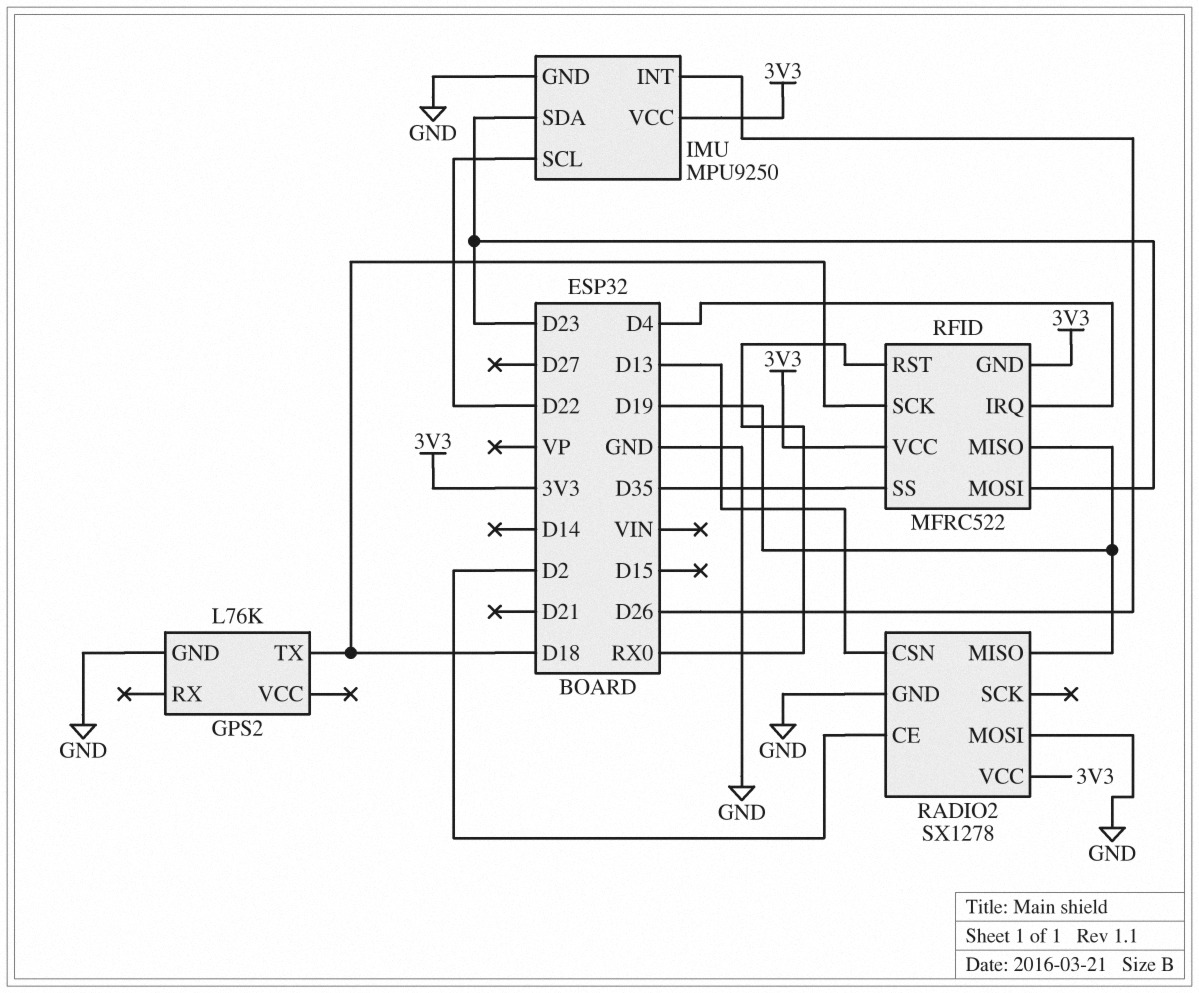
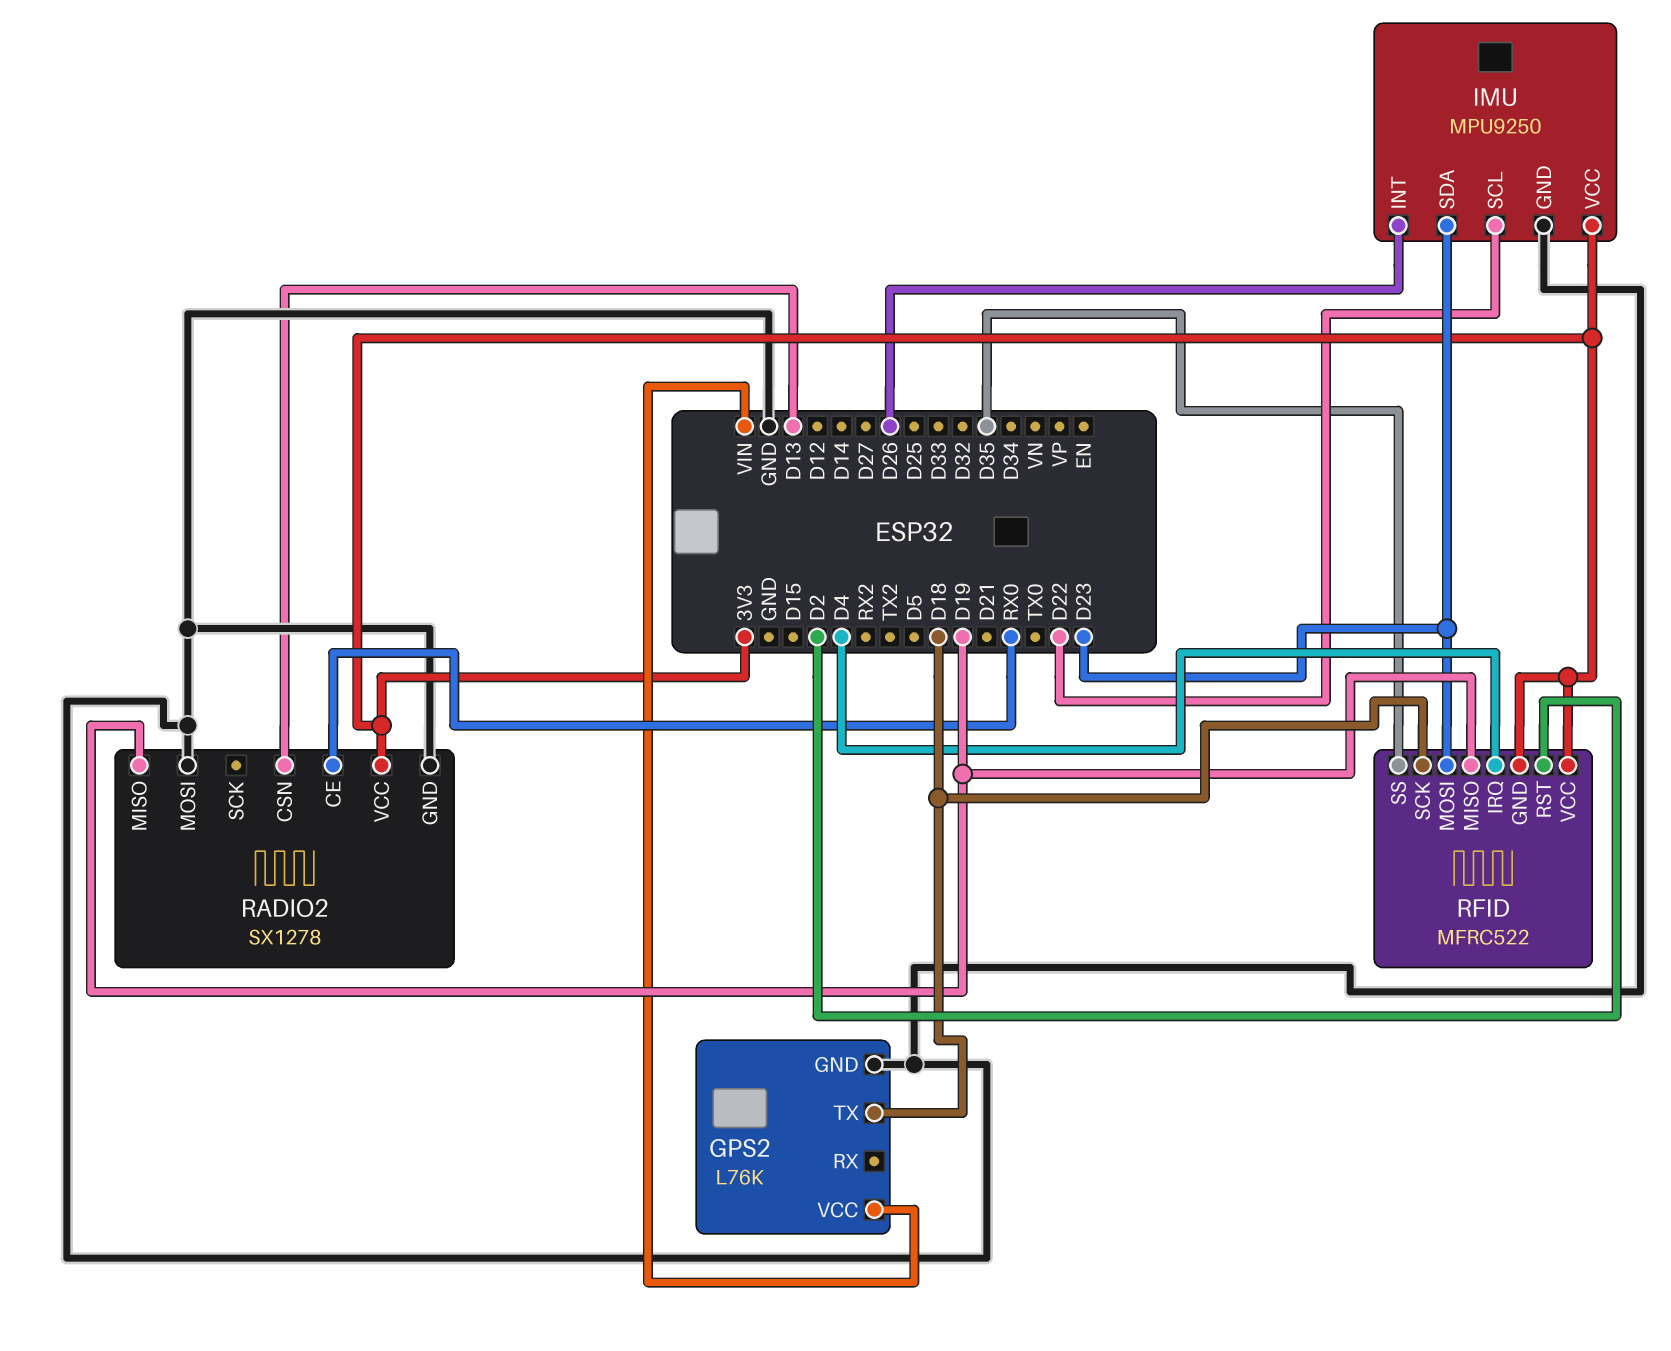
GPS2 pin VCC: none -> VIN
RADIO2 pin CE: D2 -> RX0
RFID pin RST: RX0 -> D2

